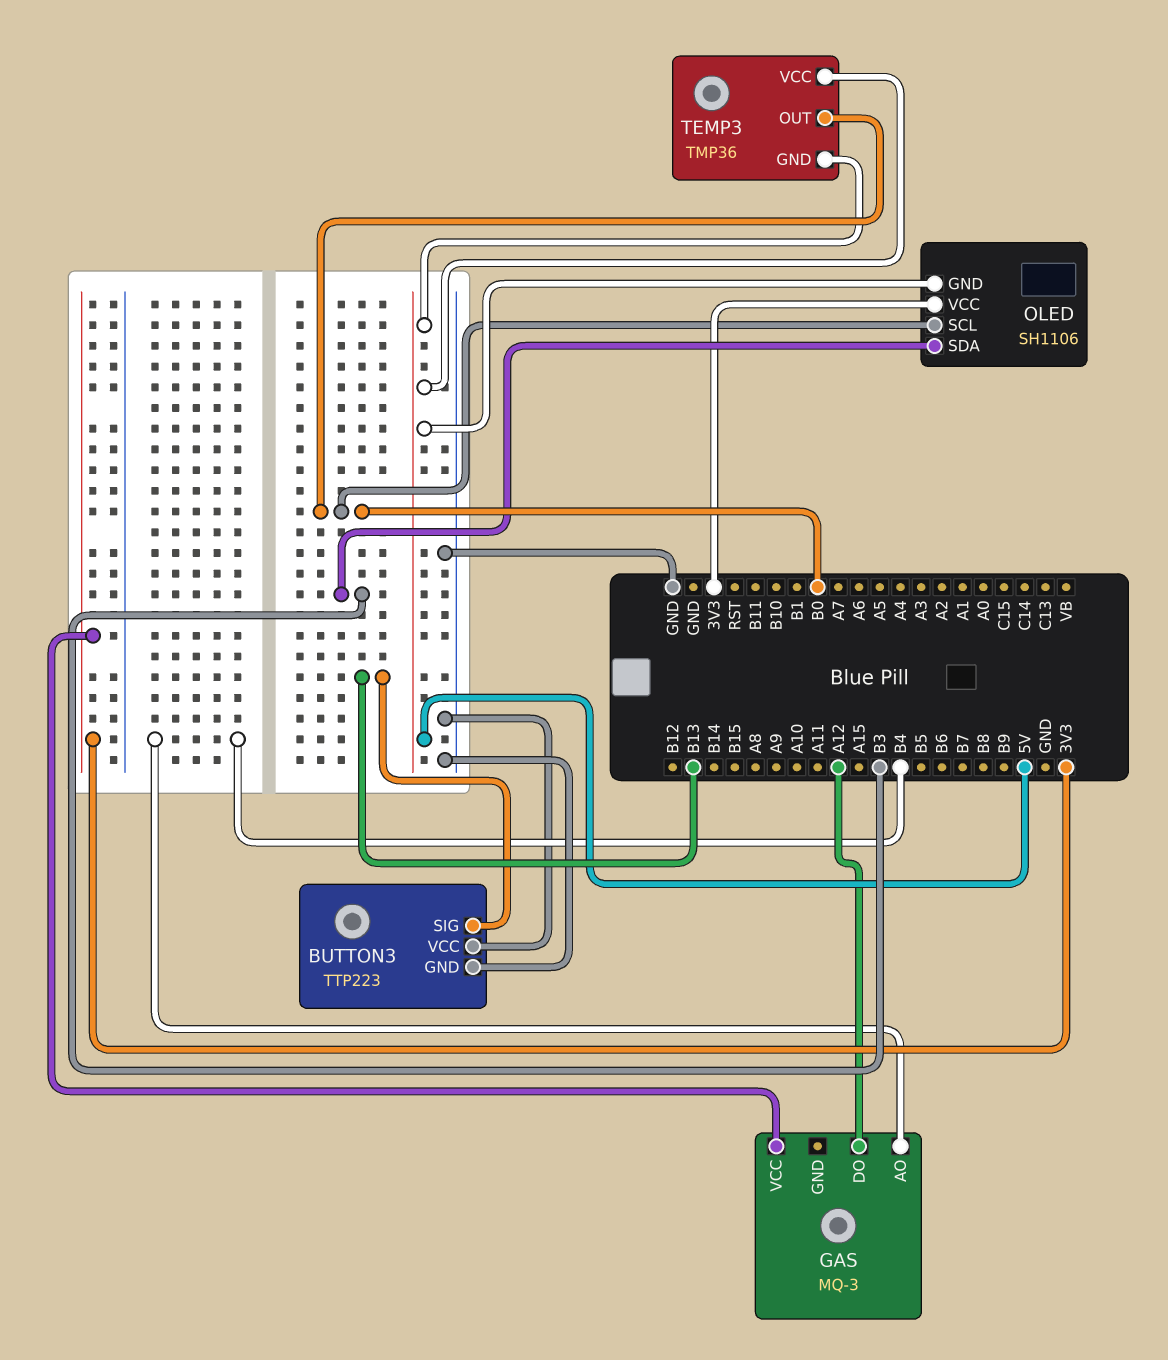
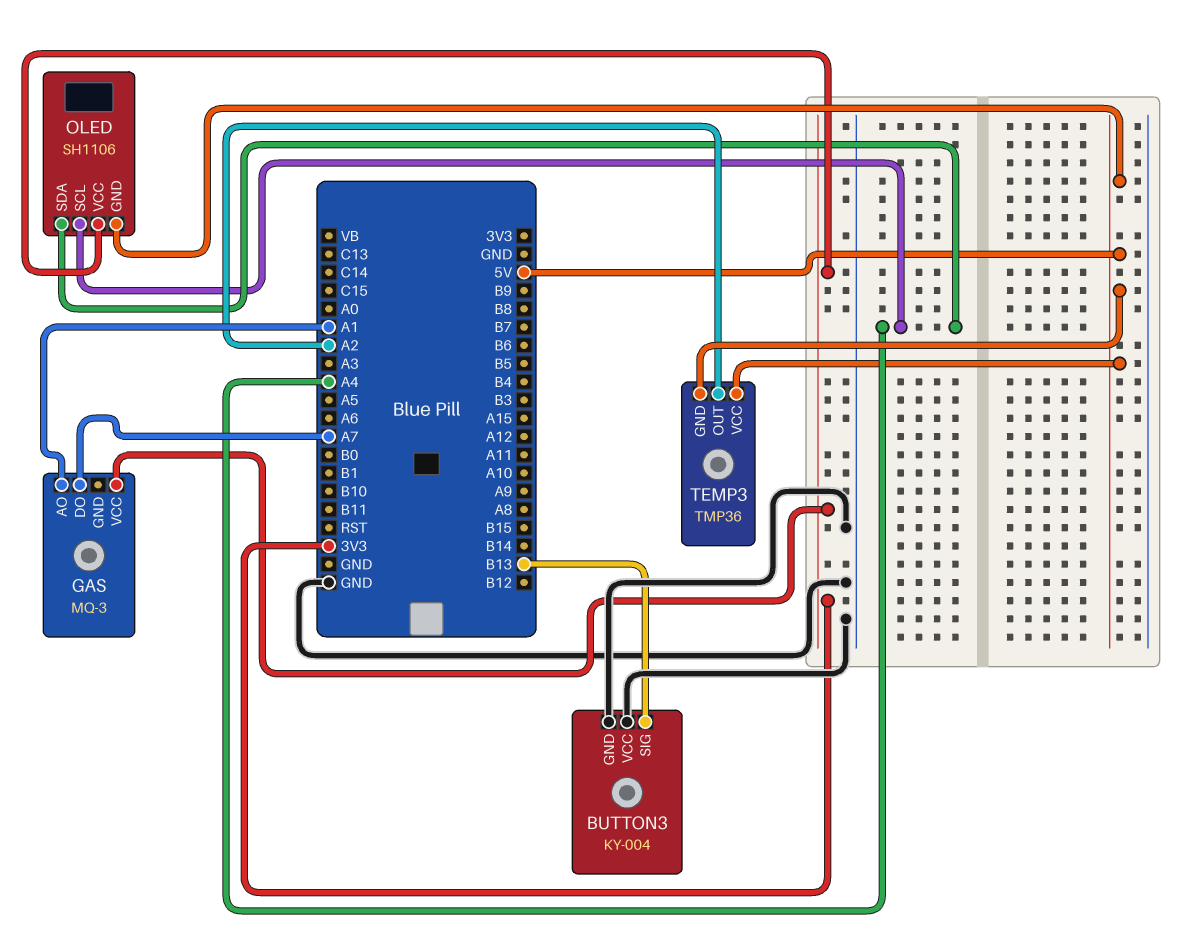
BUTTON3: TTP223 -> KY-004
GAS pin AO: B4 -> A1
GAS pin DO: A12 -> A7
OLED pin SCL: B0 -> A4
OLED pin SDA: B3 -> A4
TEMP3 pin OUT: B0 -> A2

